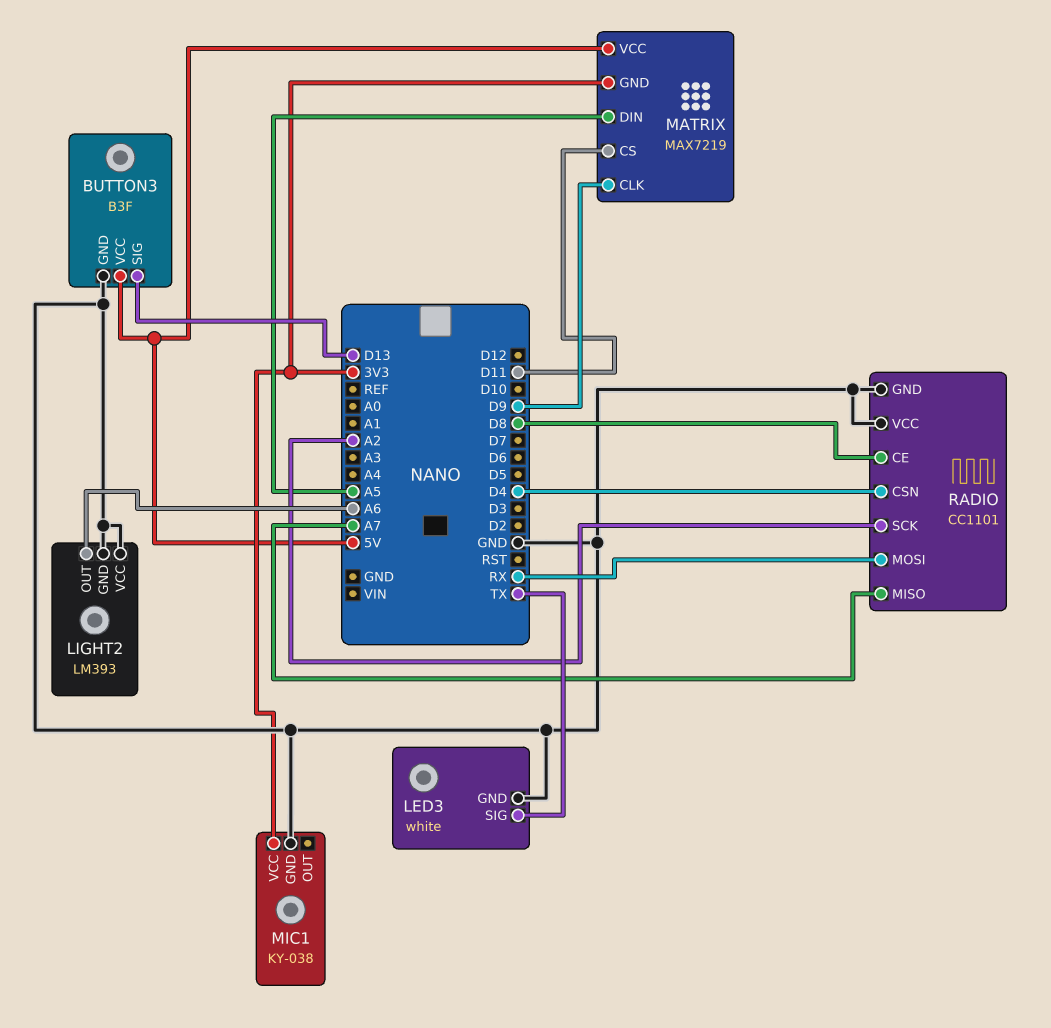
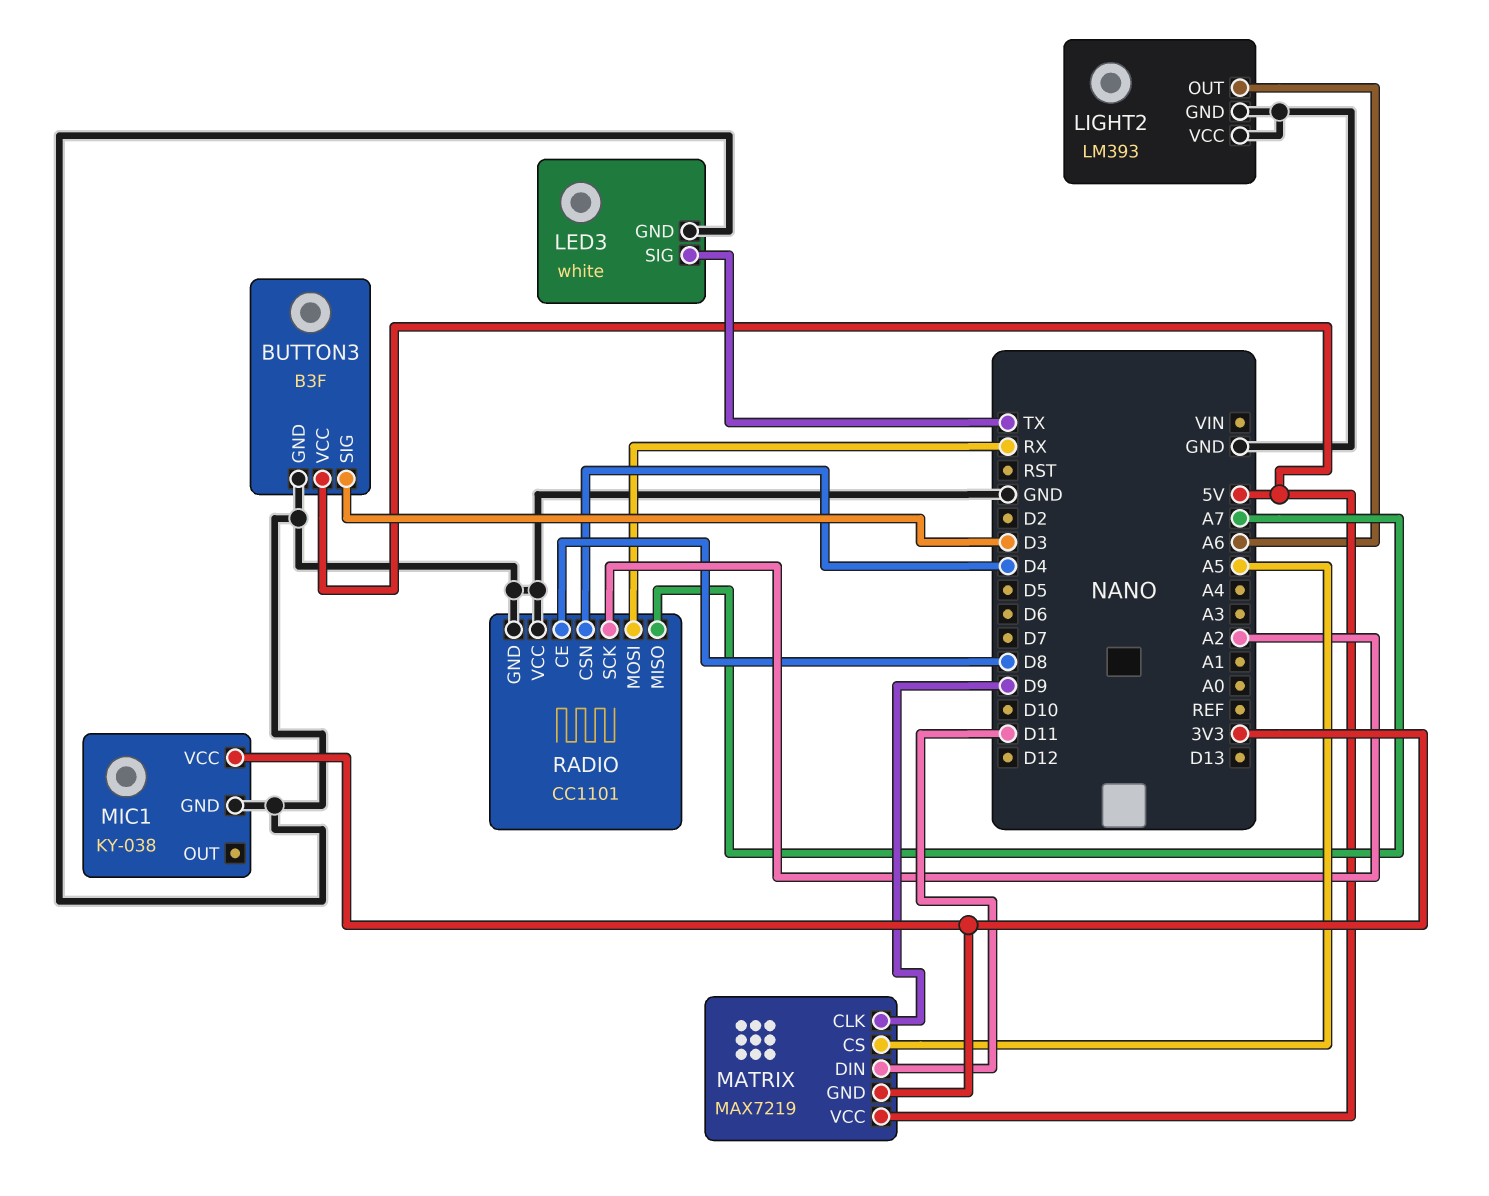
BUTTON3 pin SIG: D13 -> D3
MATRIX pin CS: D11 -> A5
MATRIX pin DIN: A5 -> D11

